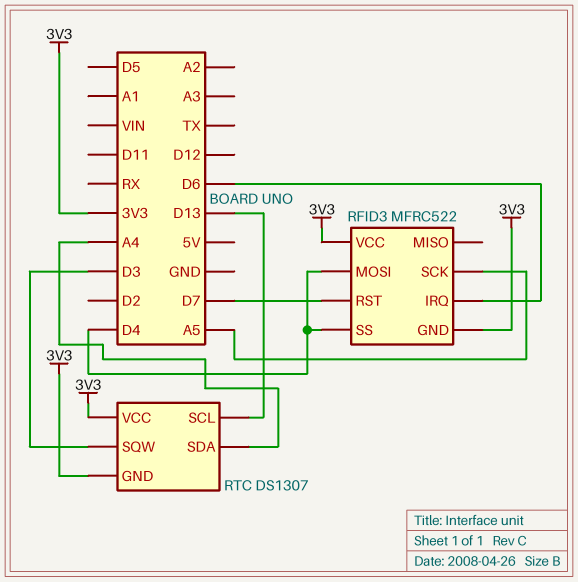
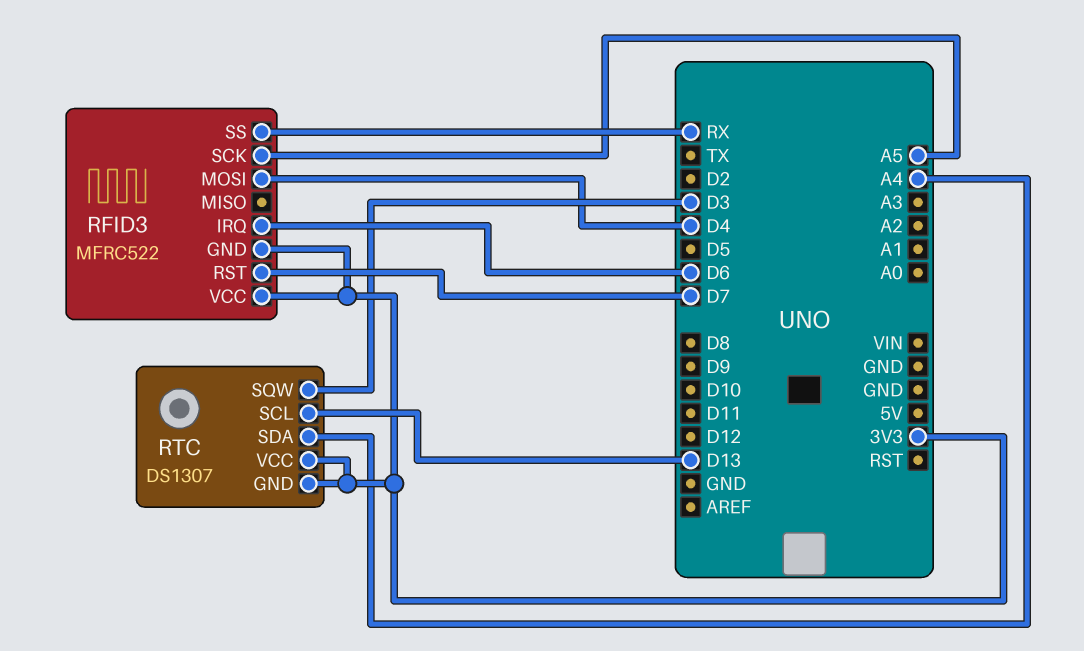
RFID3 pin SS: D4 -> RX

